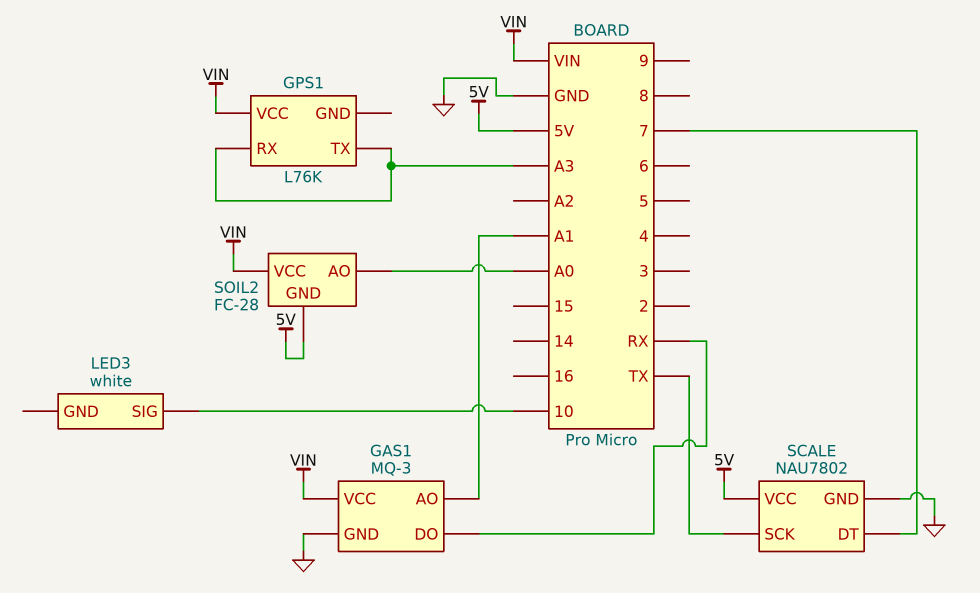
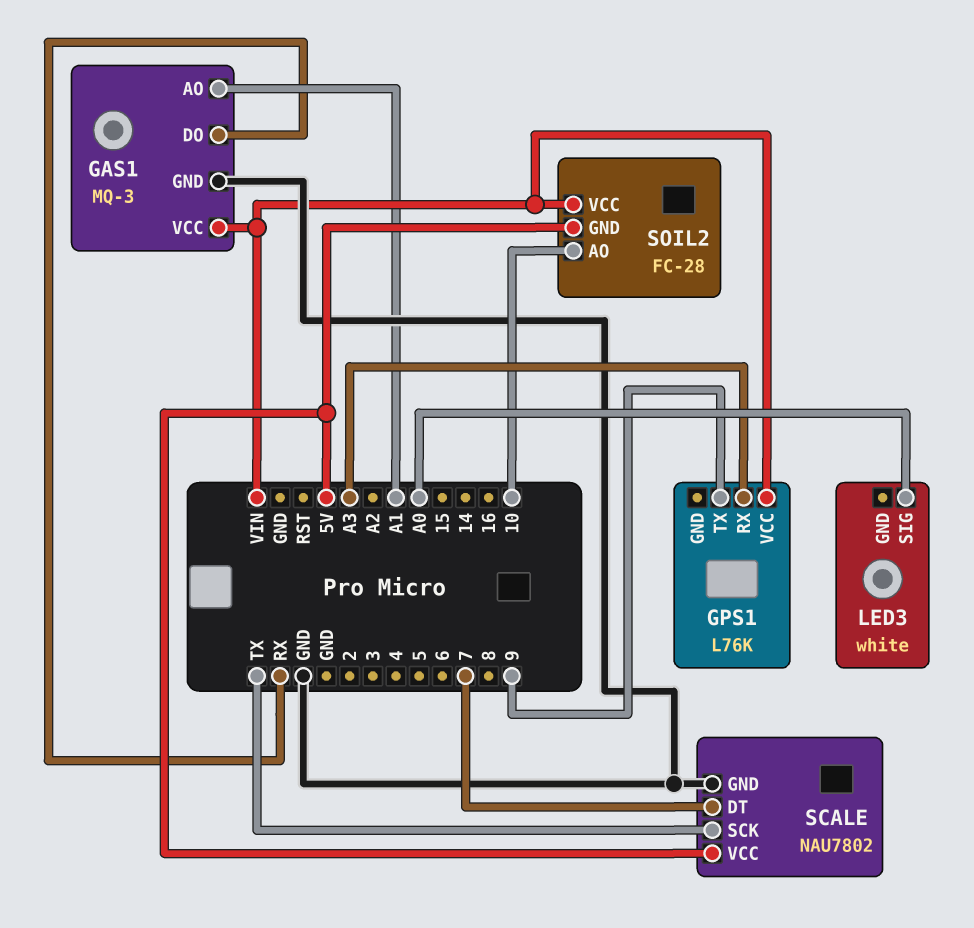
GPS1 pin TX: A3 -> 9
LED3 pin SIG: 10 -> A0
SOIL2 pin AO: A0 -> 10

